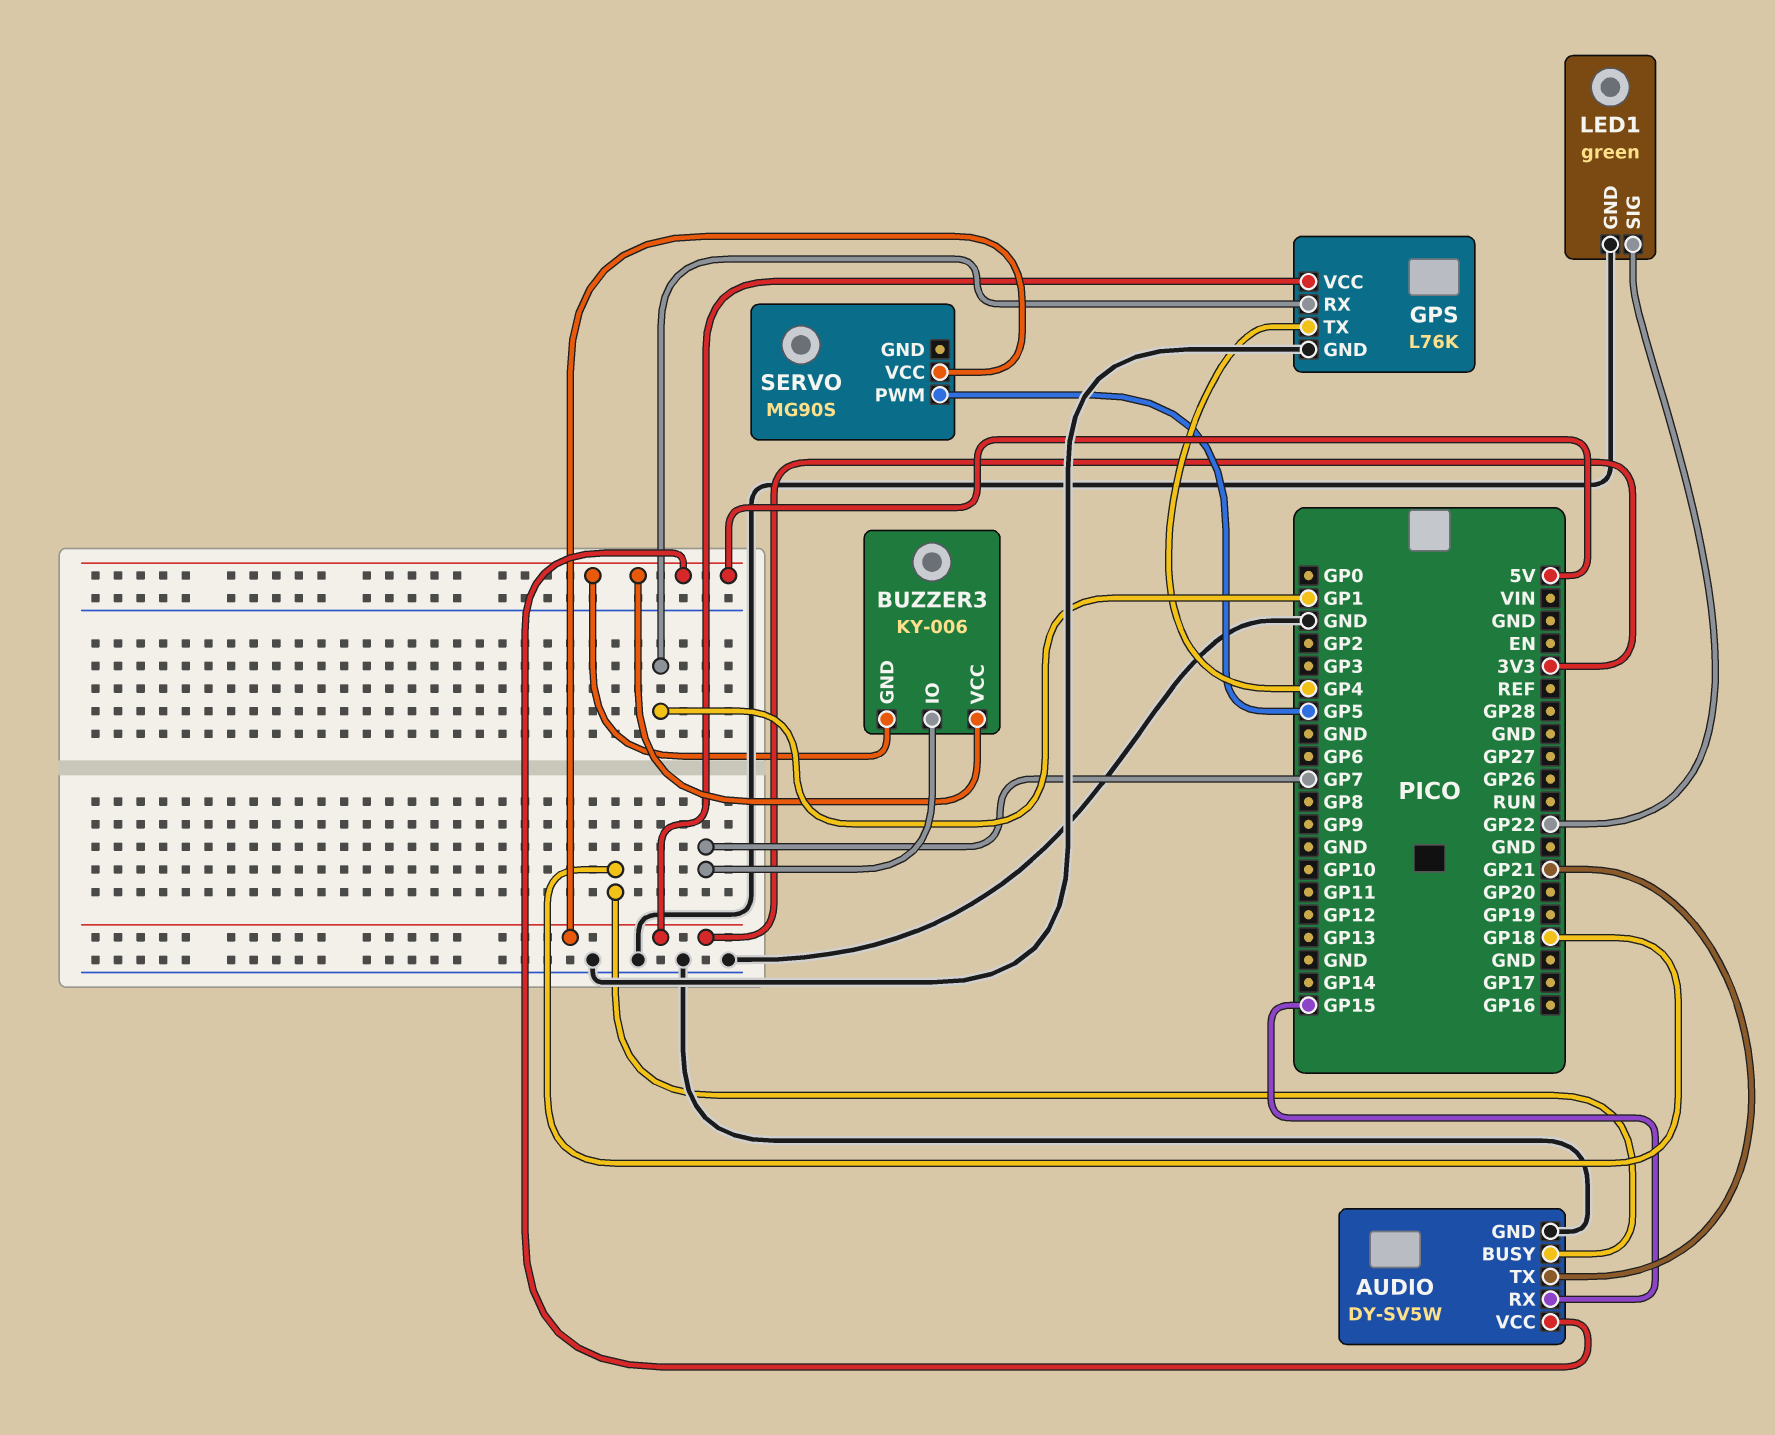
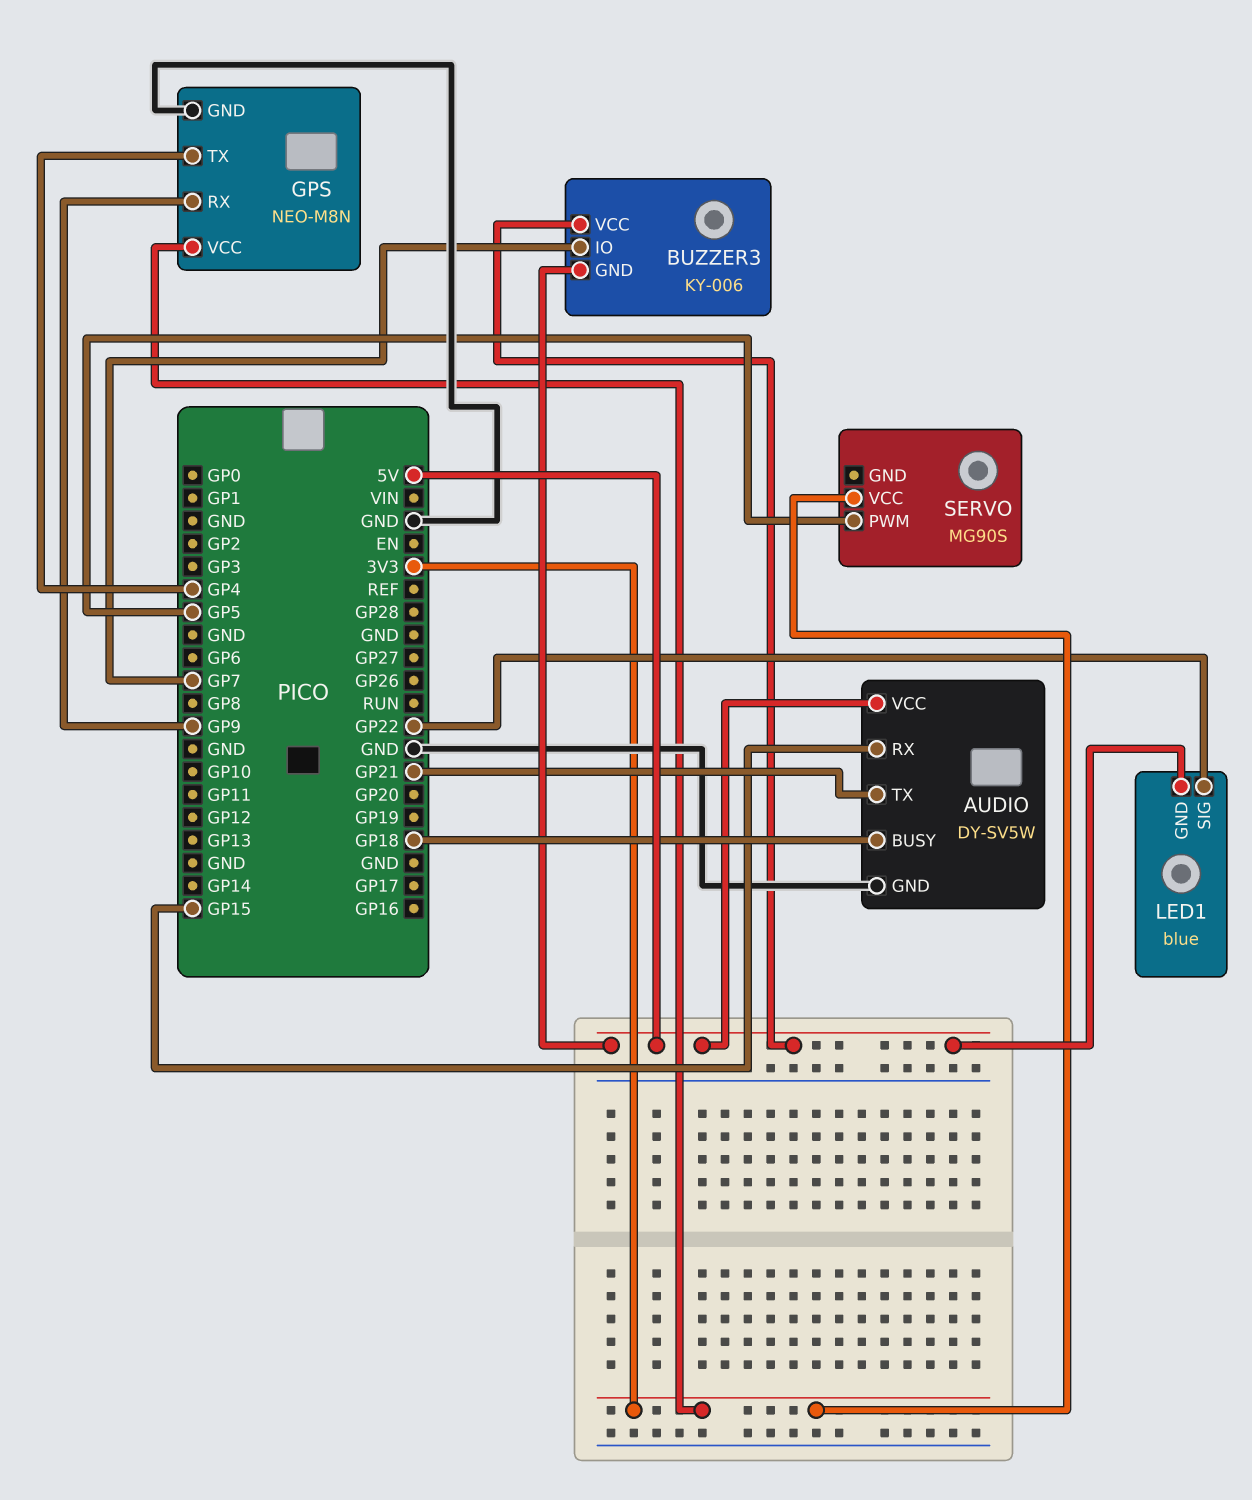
GPS: L76K -> NEO-M8N
GPS pin RX: GP1 -> GP9
LED1: green -> blue
LED1 pin GND: GND -> 5V

